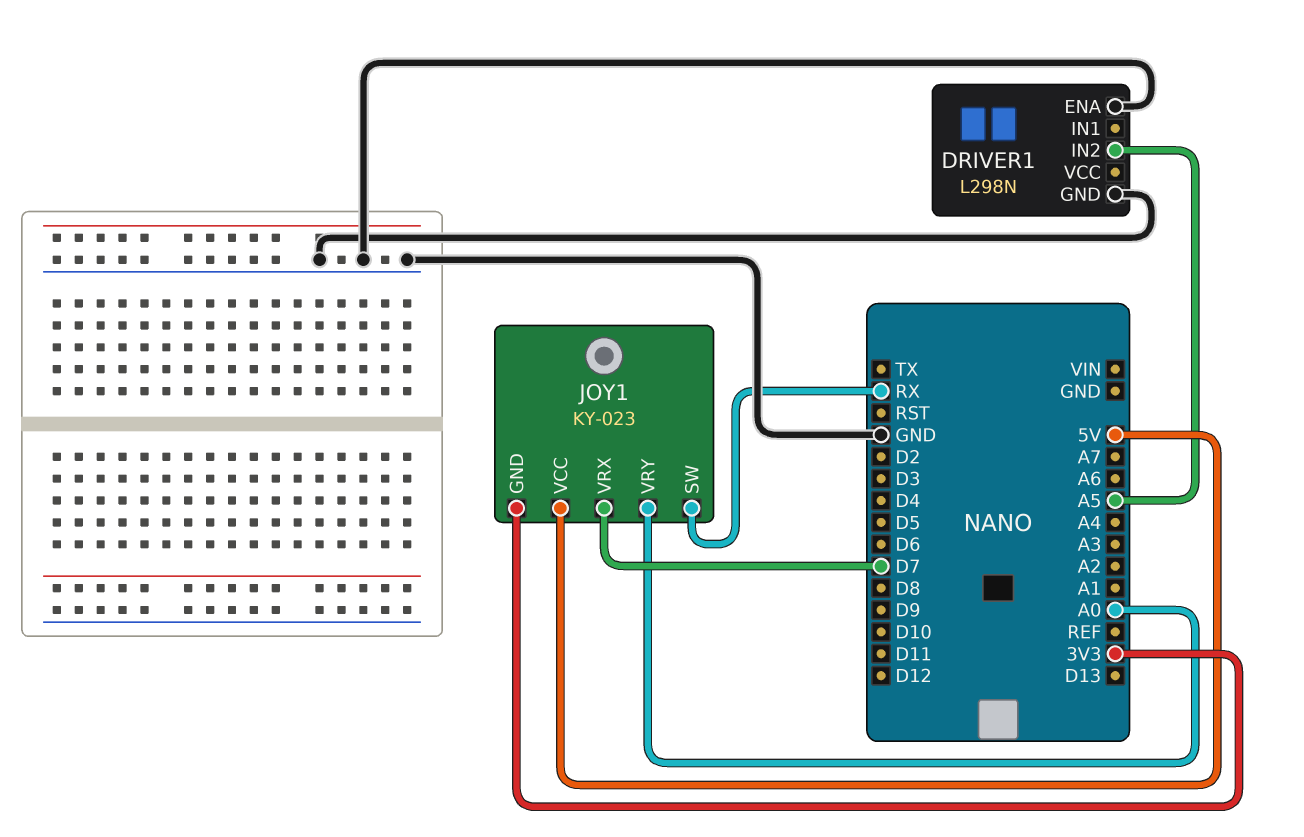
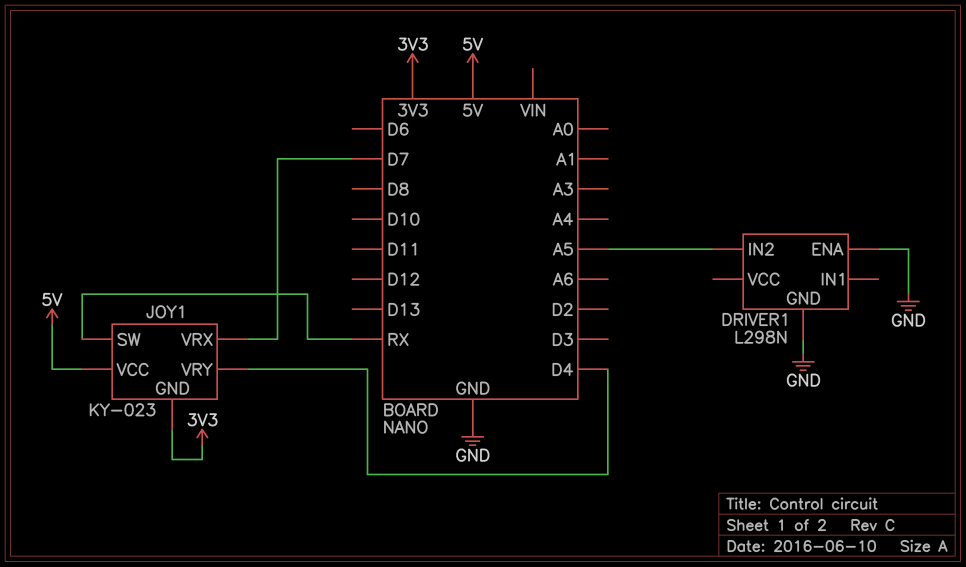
JOY1 pin VRY: A0 -> D4

